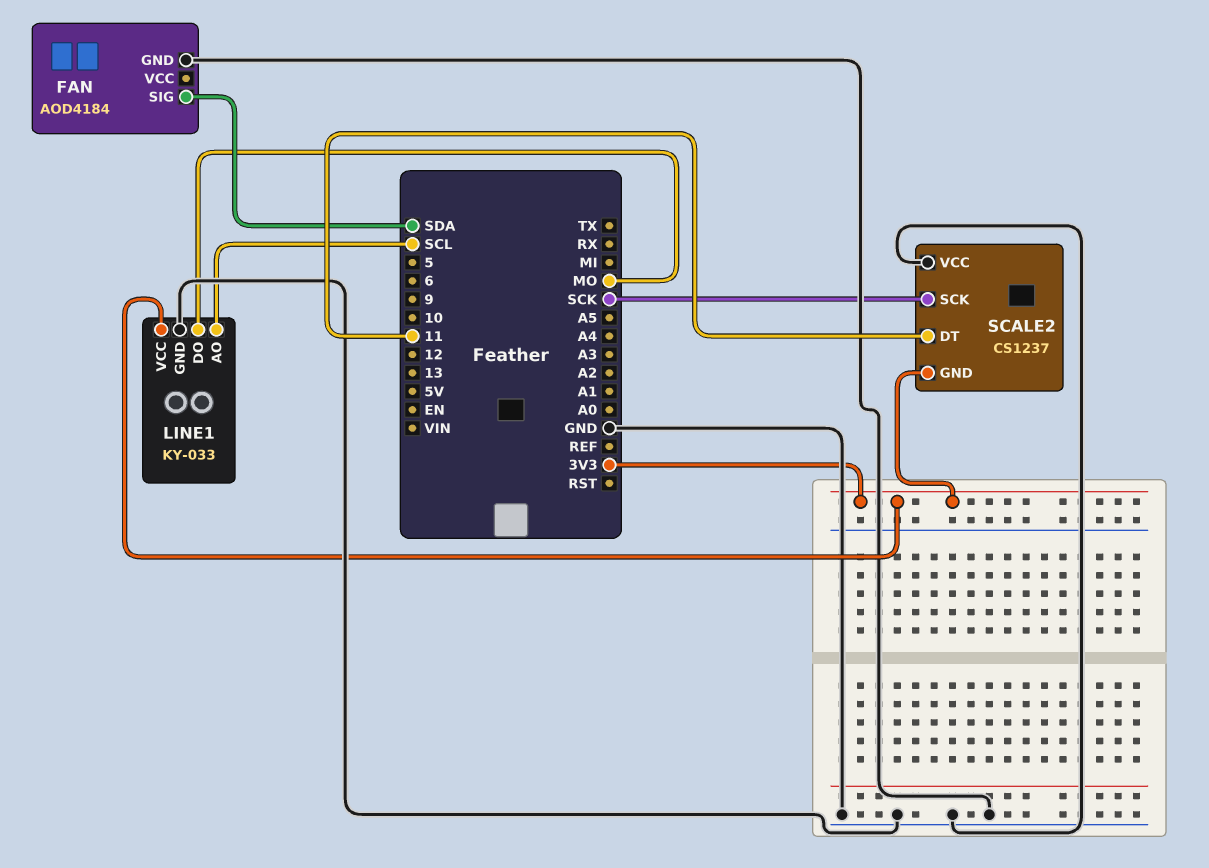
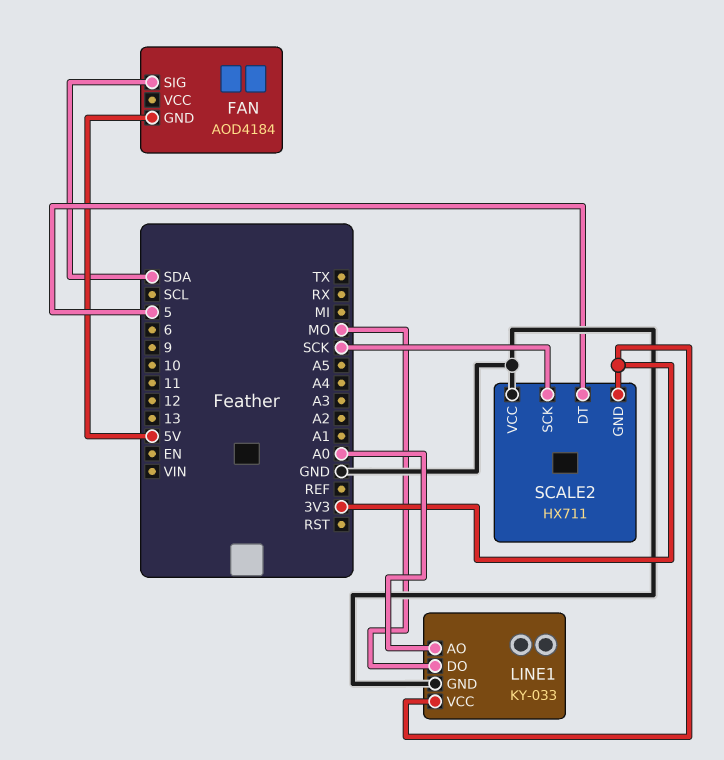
FAN pin GND: GND -> 5V
LINE1 pin AO: SCL -> A0
SCALE2: CS1237 -> HX711
SCALE2 pin DT: 11 -> 5

